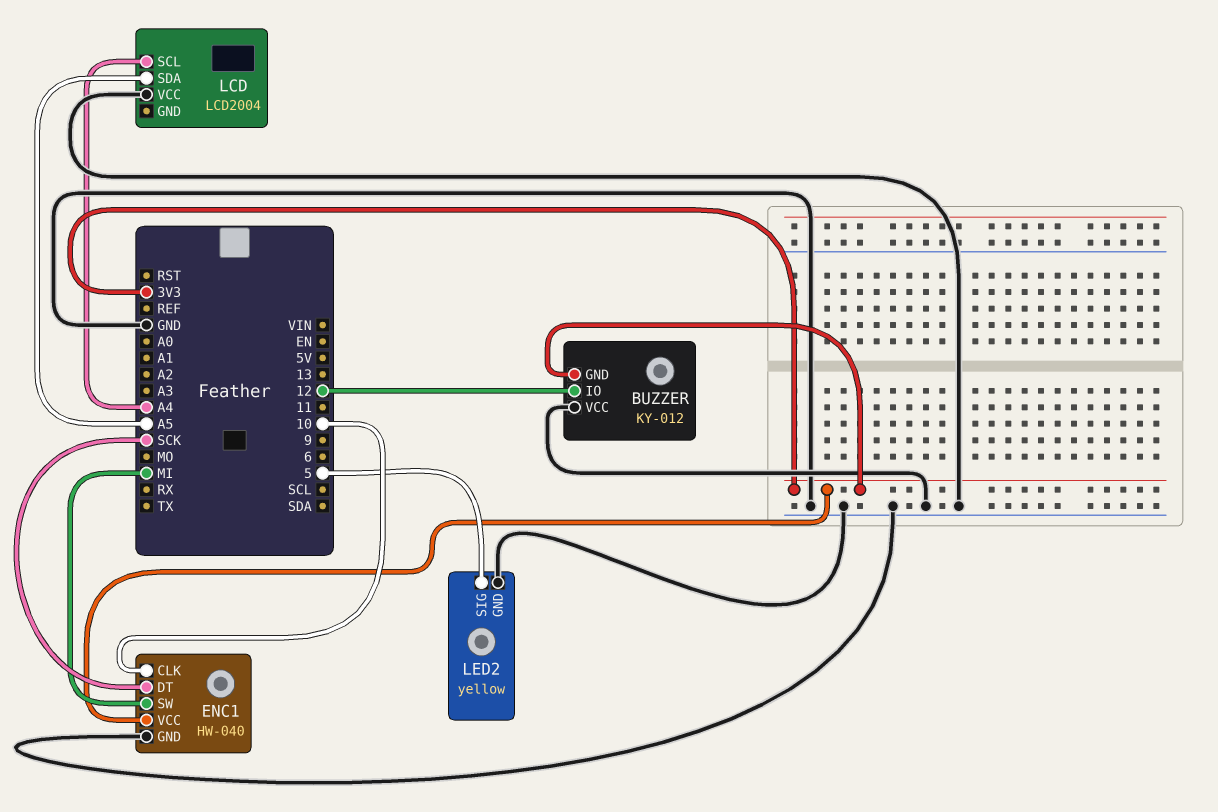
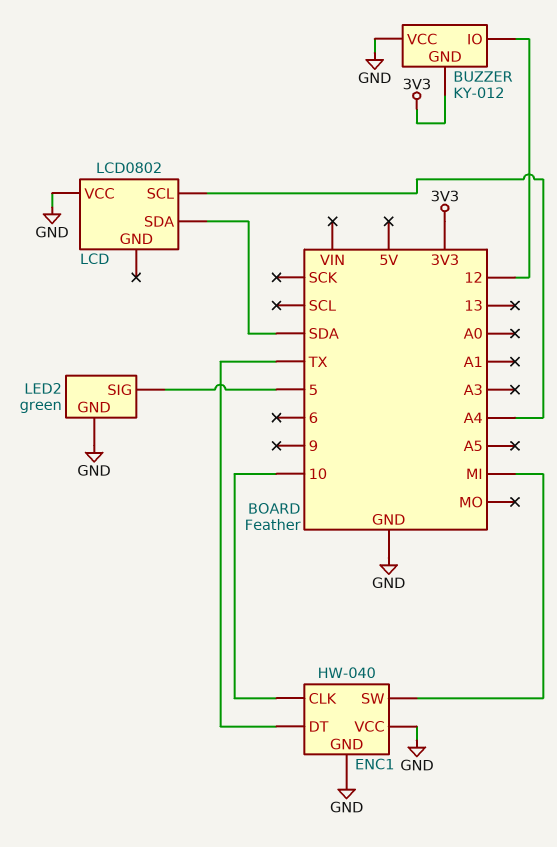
ENC1 pin DT: SCK -> TX
ENC1 pin VCC: 3V3 -> GND
LCD: LCD2004 -> LCD0802
LCD pin SDA: A5 -> SDA
LED2: yellow -> green

